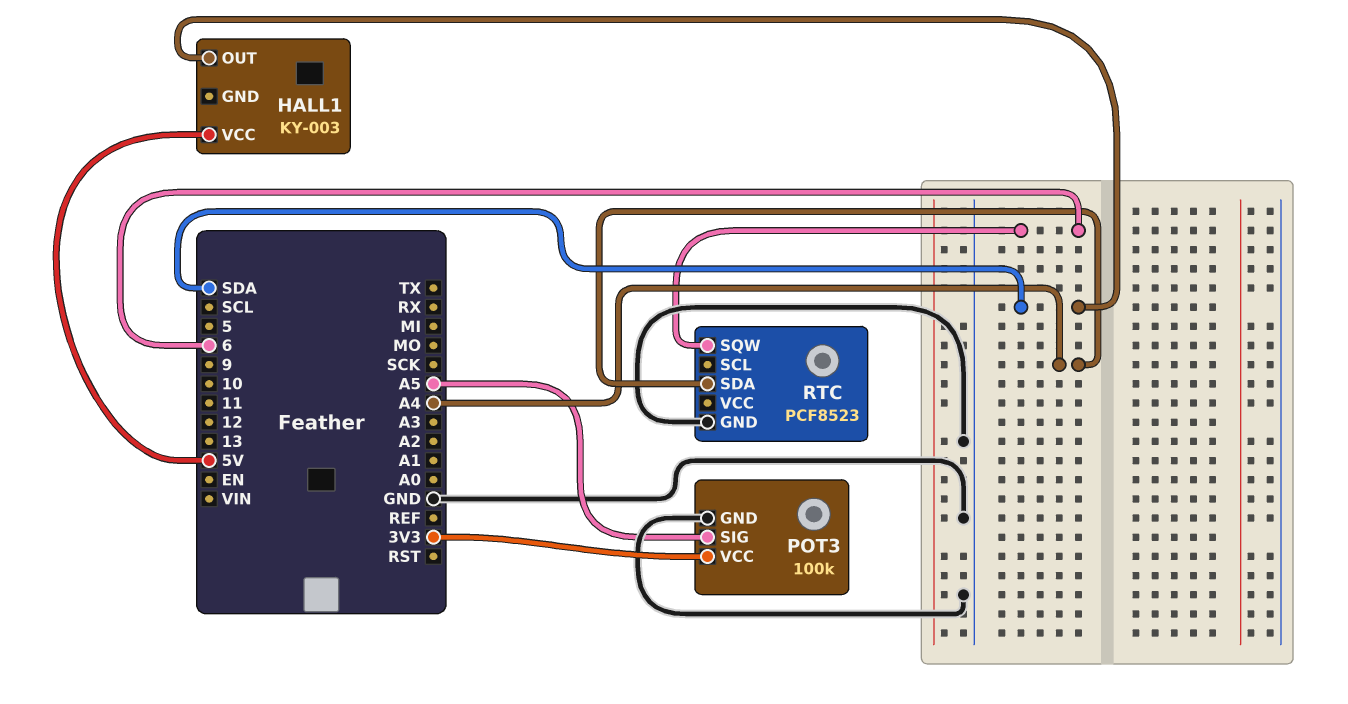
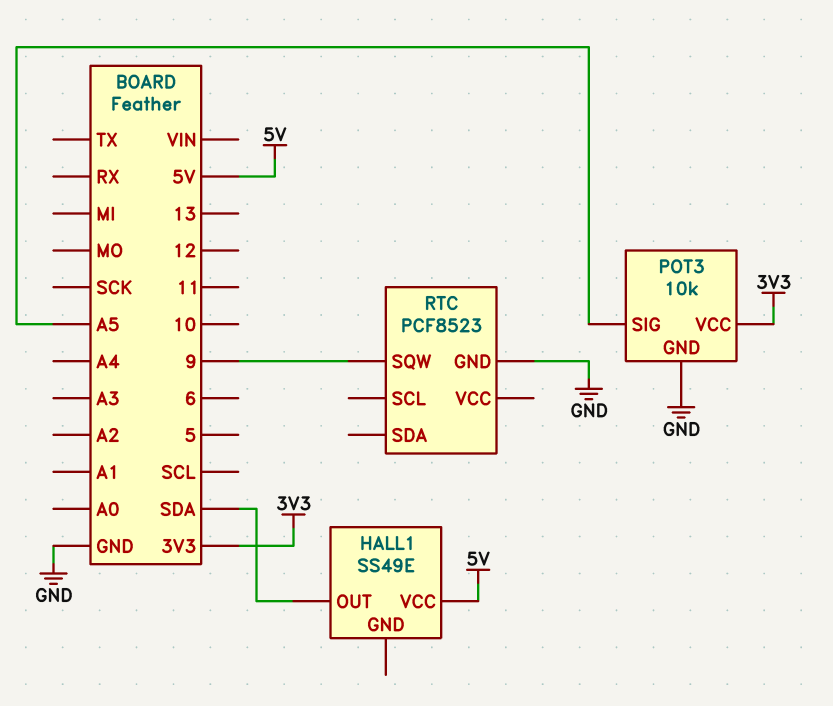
HALL1: KY-003 -> SS49E
POT3: 100k -> 10k
RTC pin SDA: A4 -> none
RTC pin SQW: 6 -> 9

